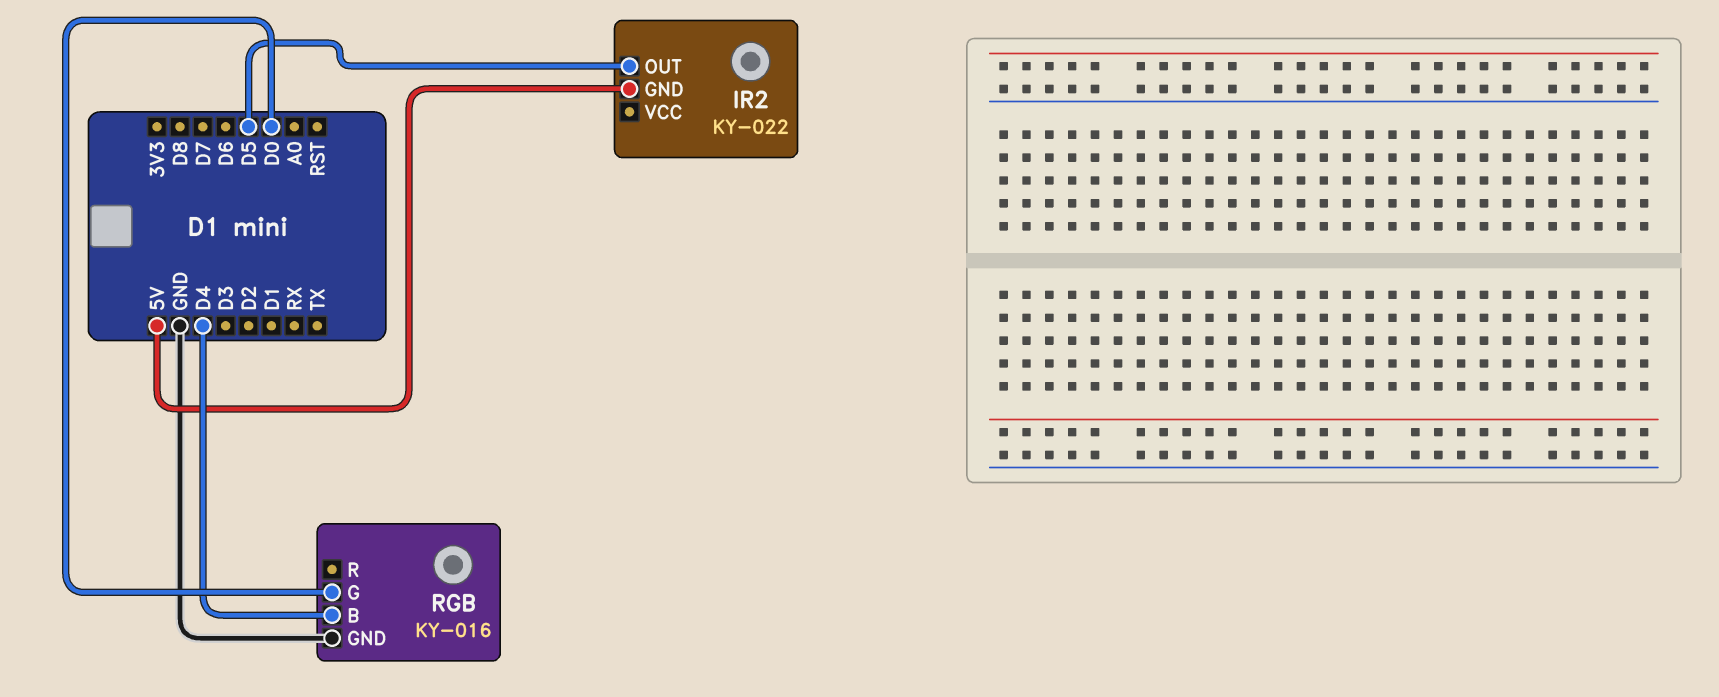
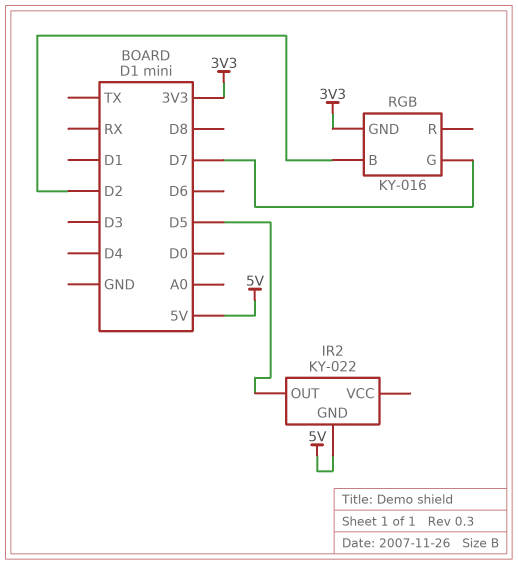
RGB pin B: D4 -> D2
RGB pin G: D0 -> D7
RGB pin GND: GND -> 3V3

